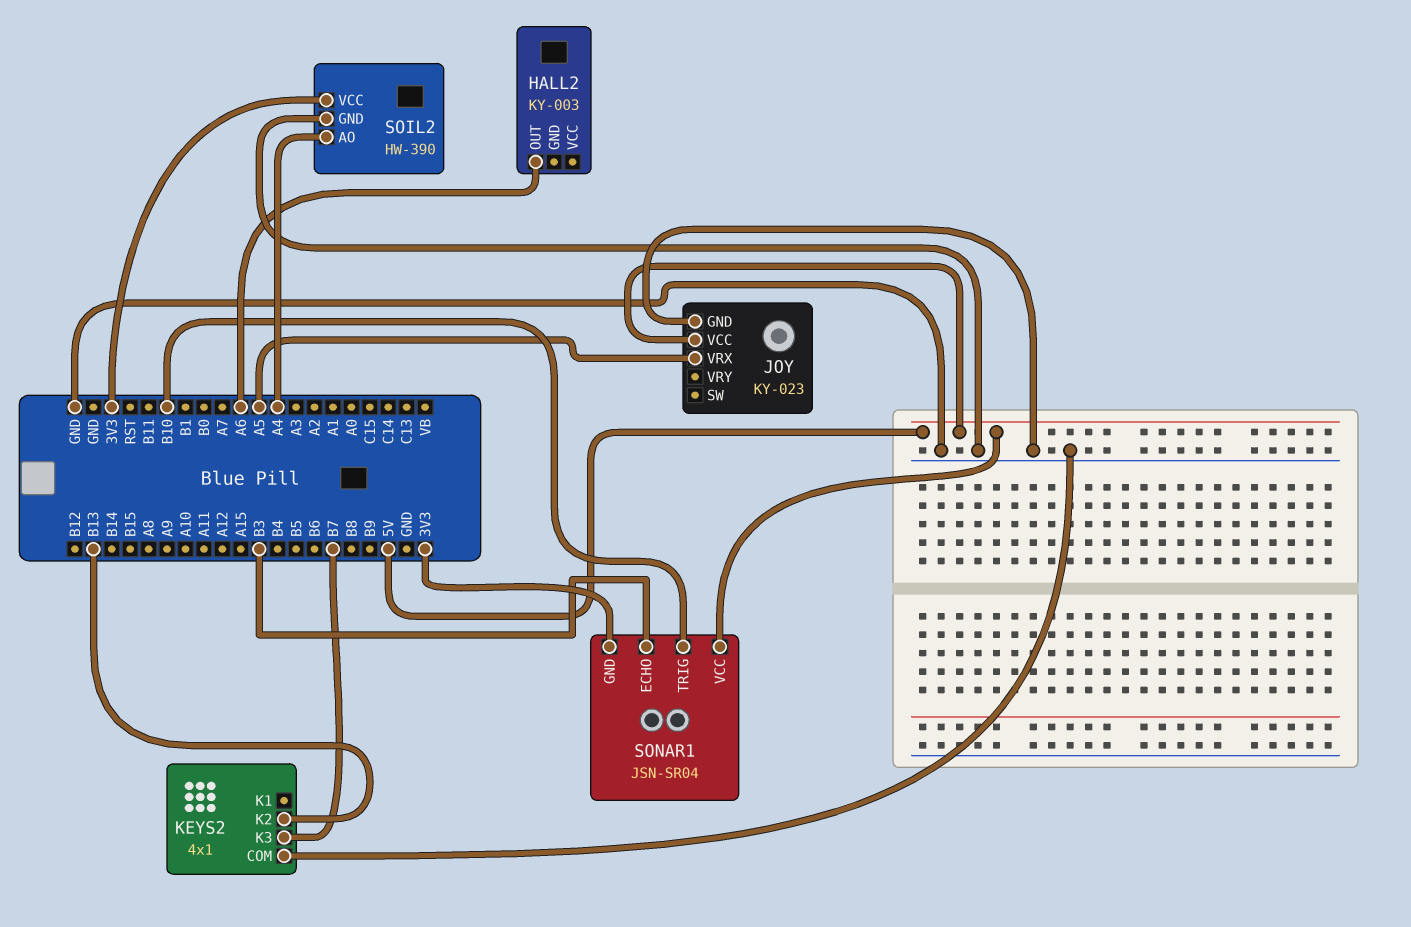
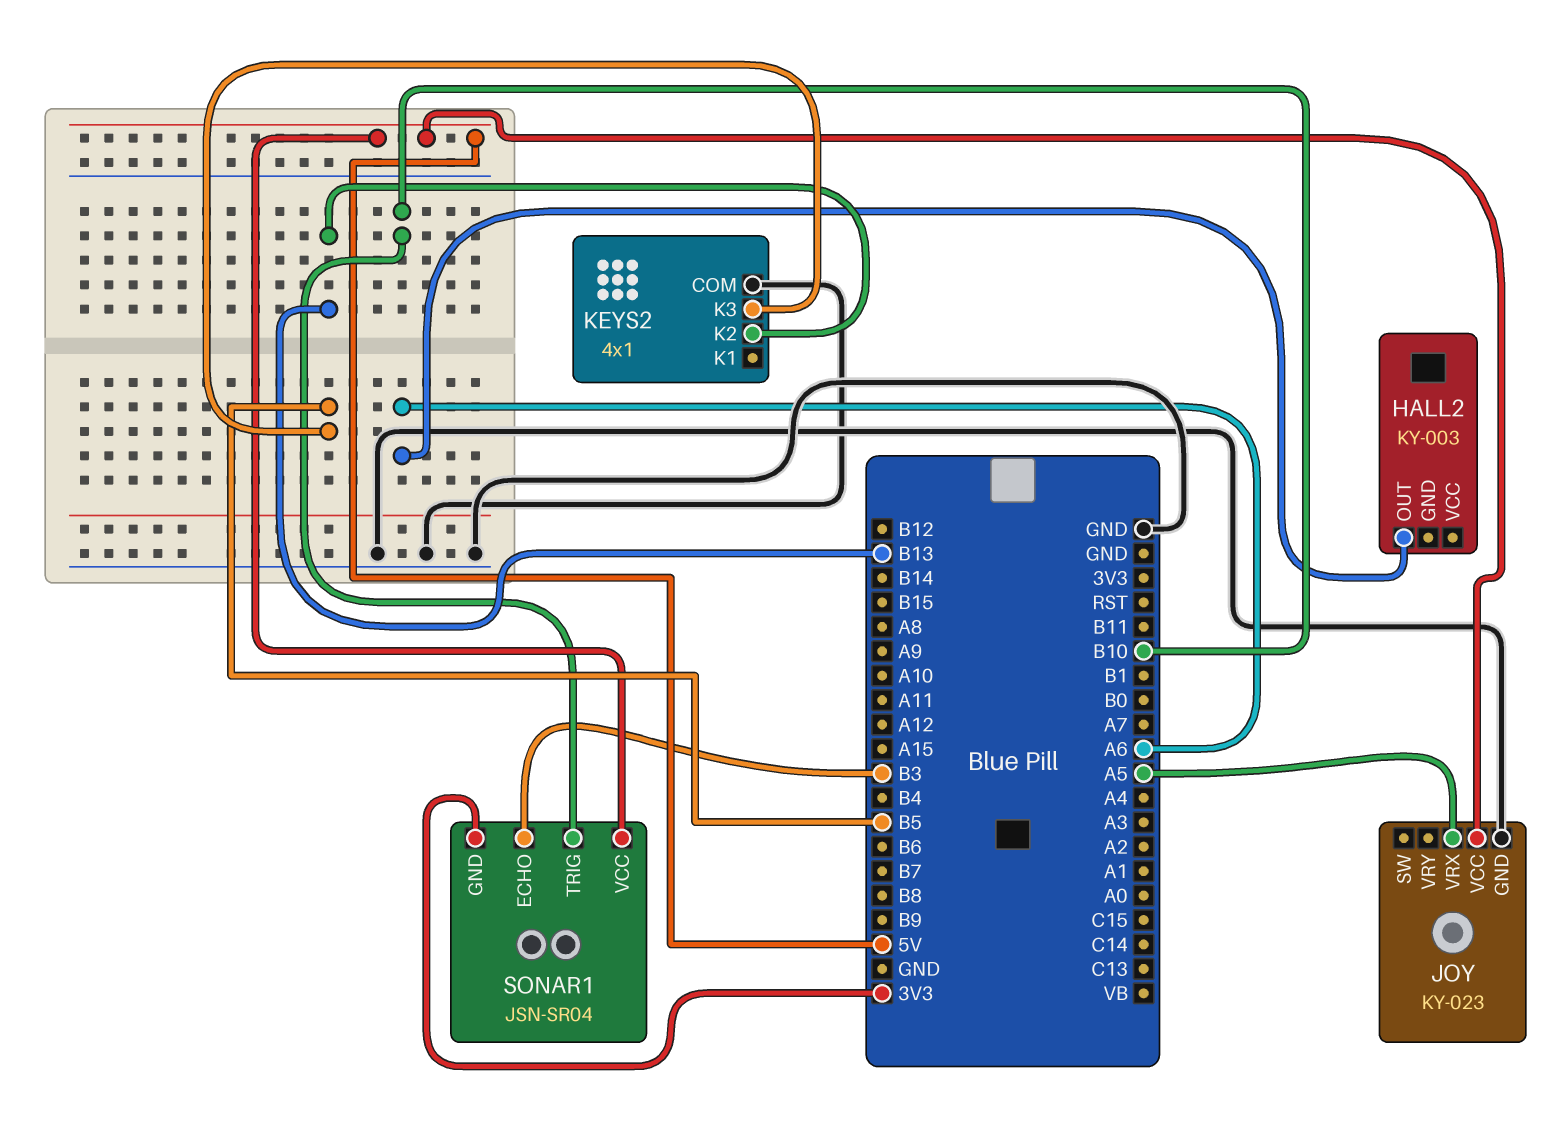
KEYS2 pin K3: B7 -> B5
SOIL2: HW-390 -> none
SOIL2 pin AO: A4 -> none
SOIL2 pin GND: GND -> none
SOIL2 pin VCC: 3V3 -> none

